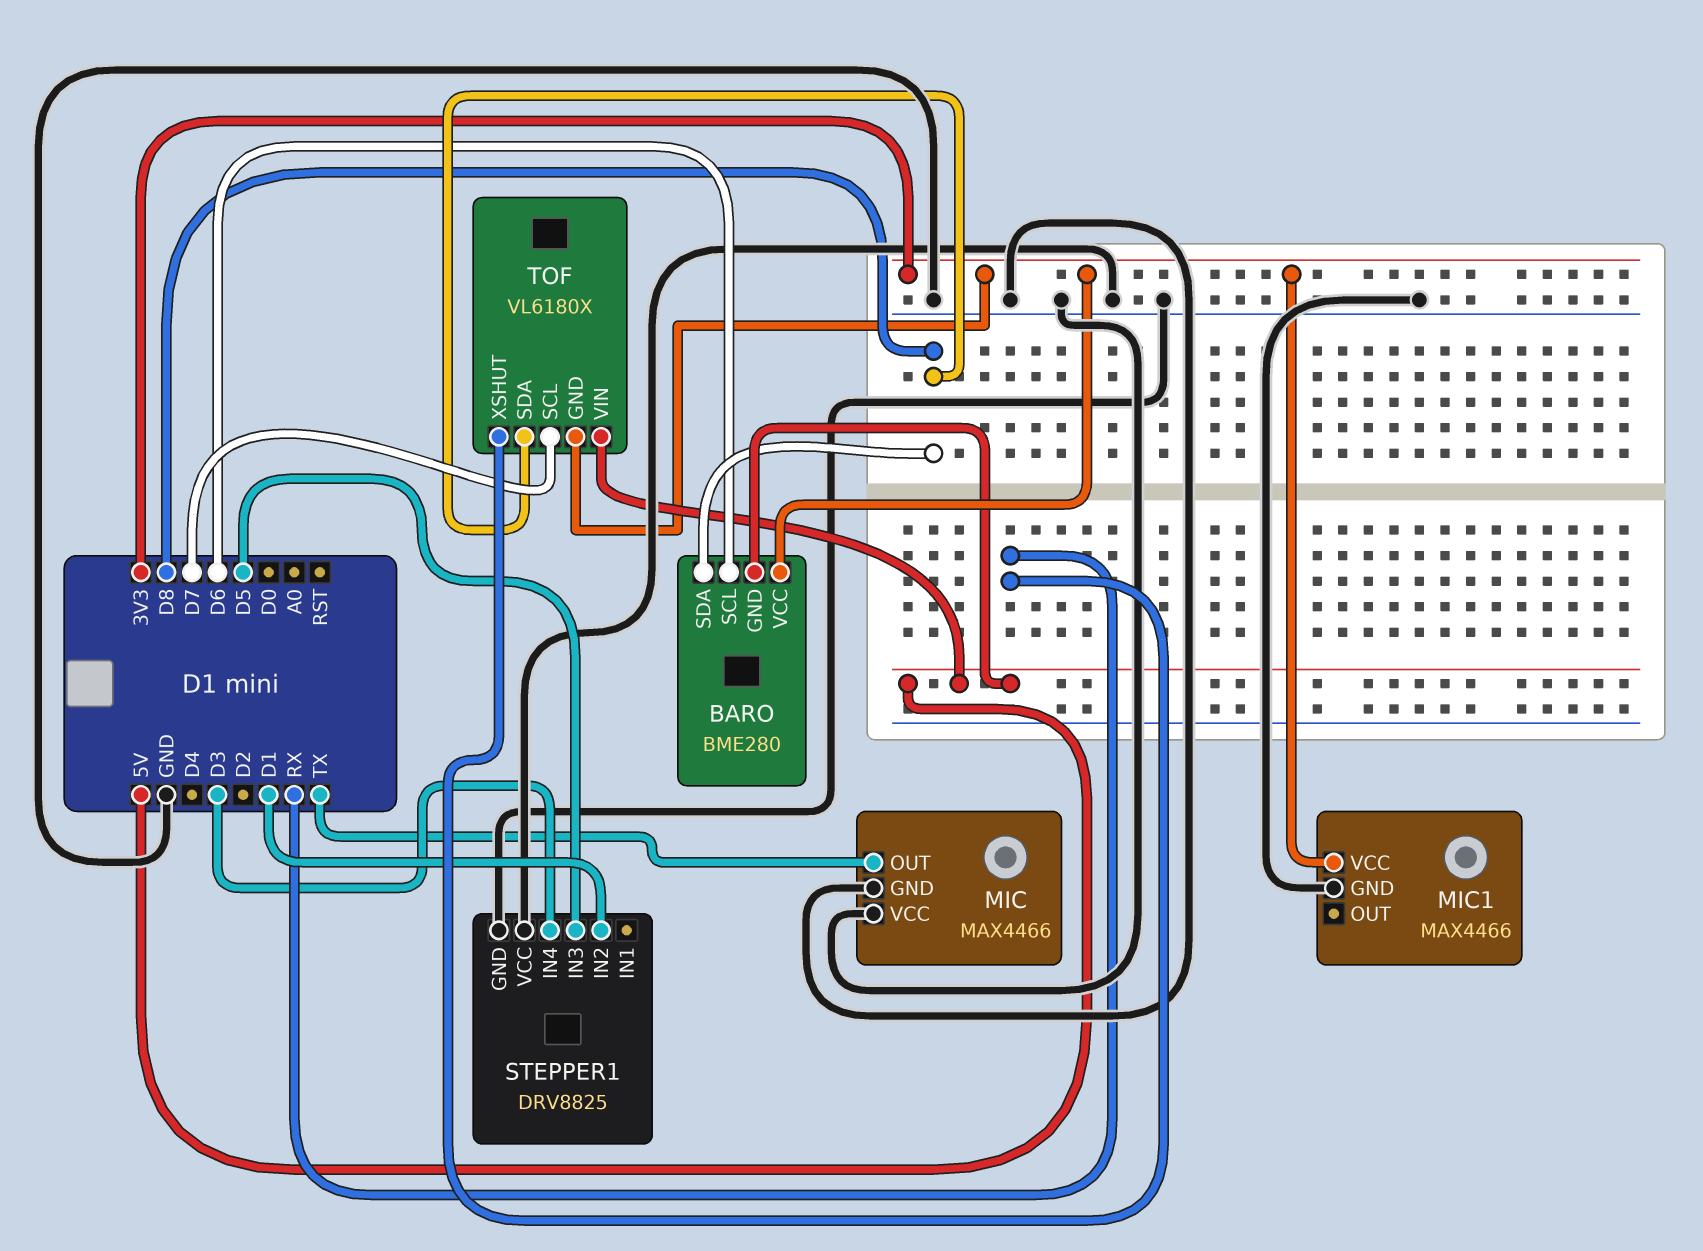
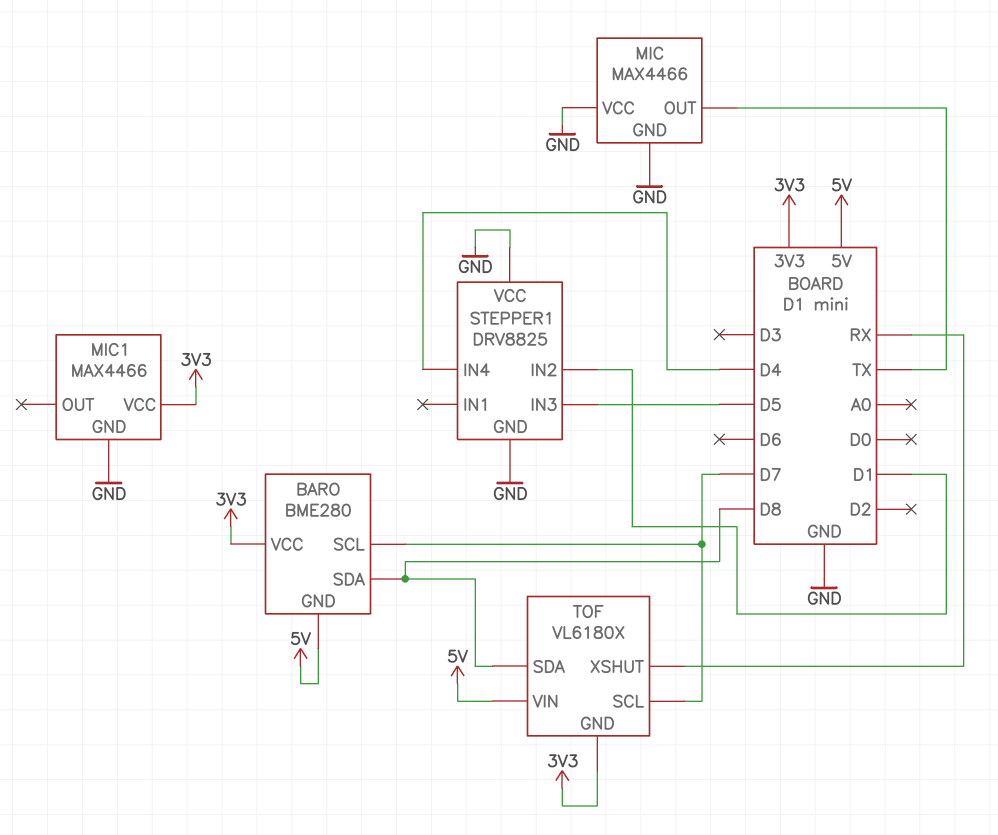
BARO pin SCL: D6 -> D7
STEPPER1 pin IN4: D3 -> D4

